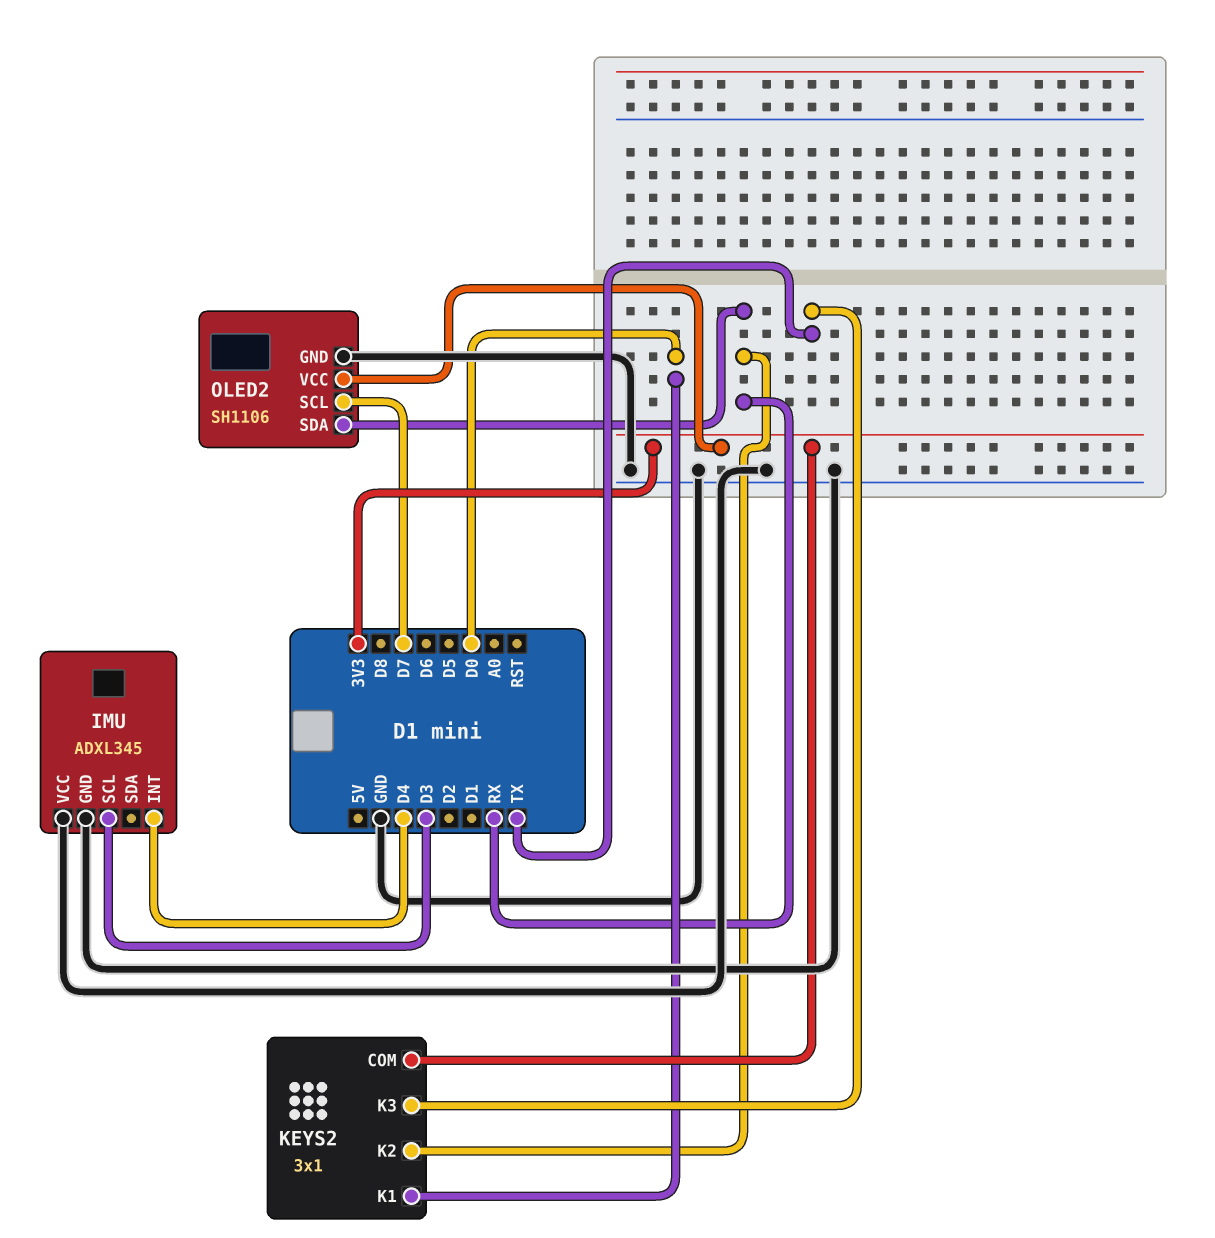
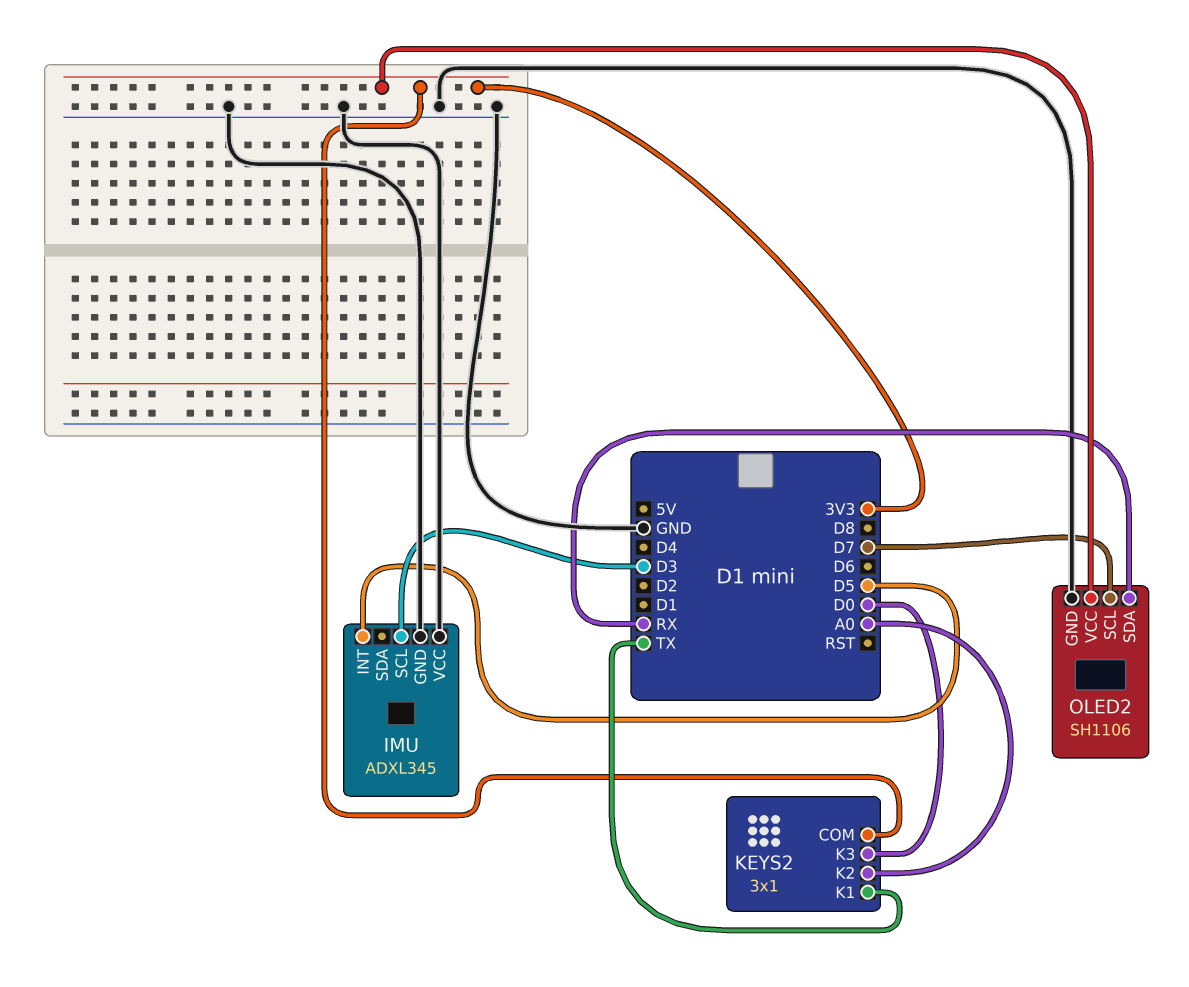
IMU pin INT: D4 -> D5
KEYS2 pin K1: D0 -> TX
KEYS2 pin K2: RX -> A0
KEYS2 pin K3: TX -> D0

